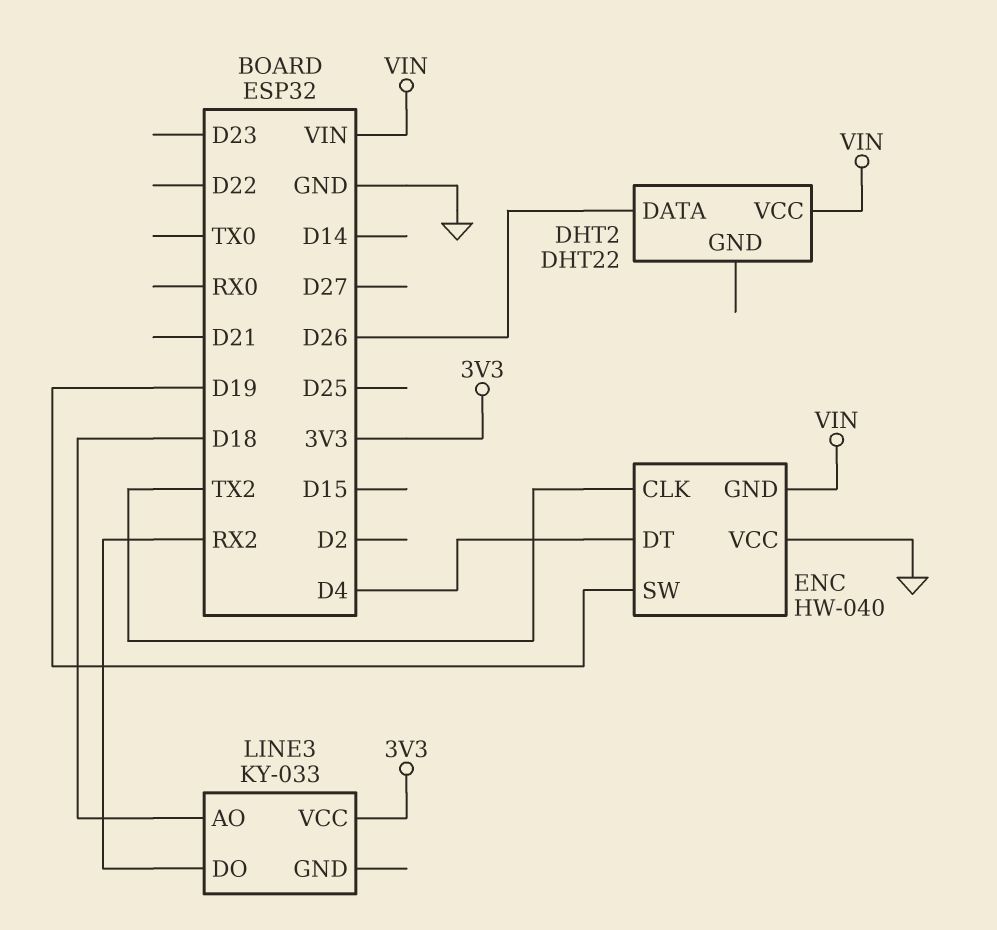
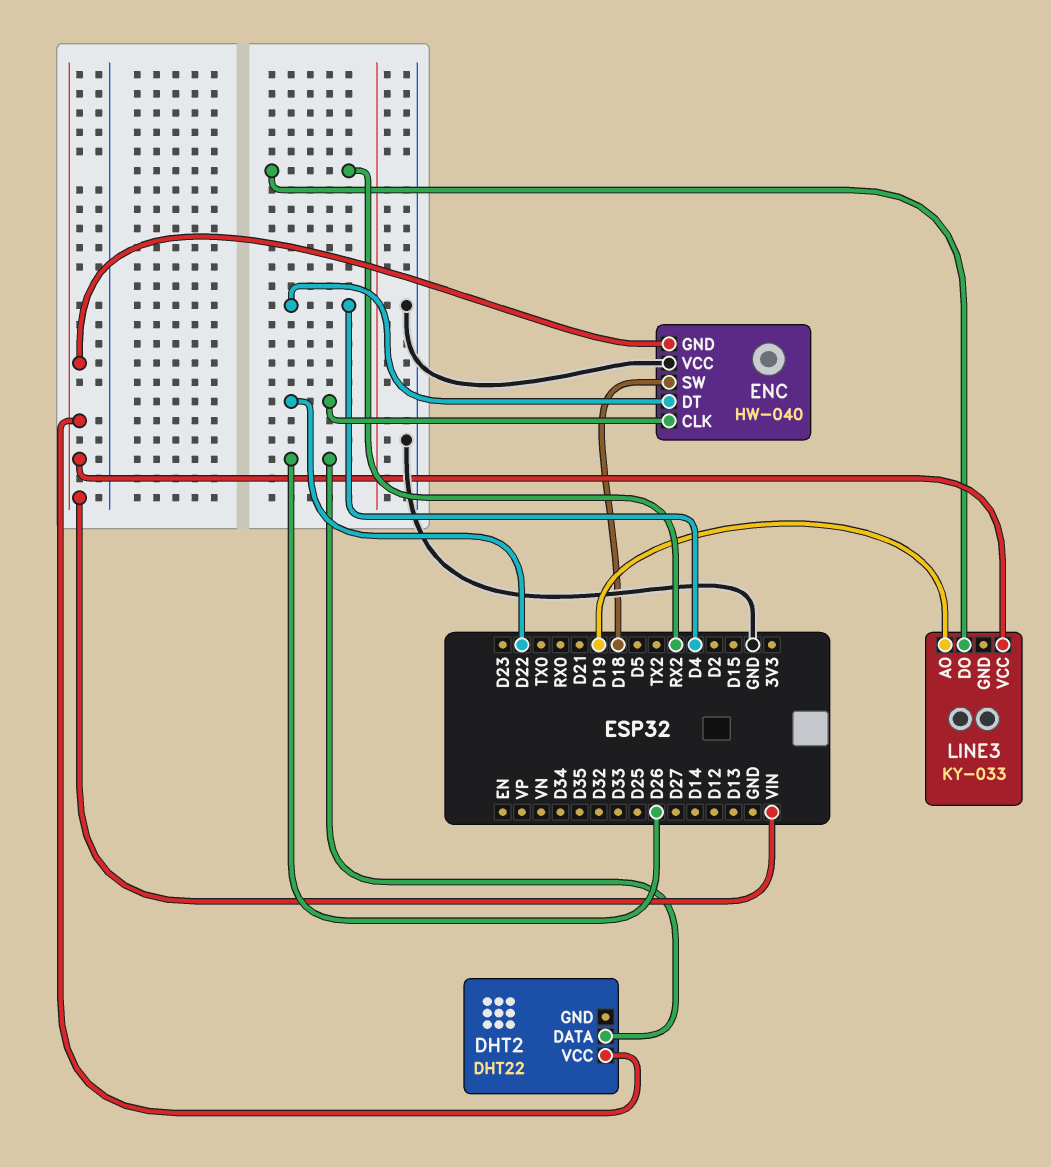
ENC pin CLK: TX2 -> D22
ENC pin SW: D19 -> D18
LINE3 pin AO: D18 -> D19
LINE3 pin VCC: 3V3 -> VIN

